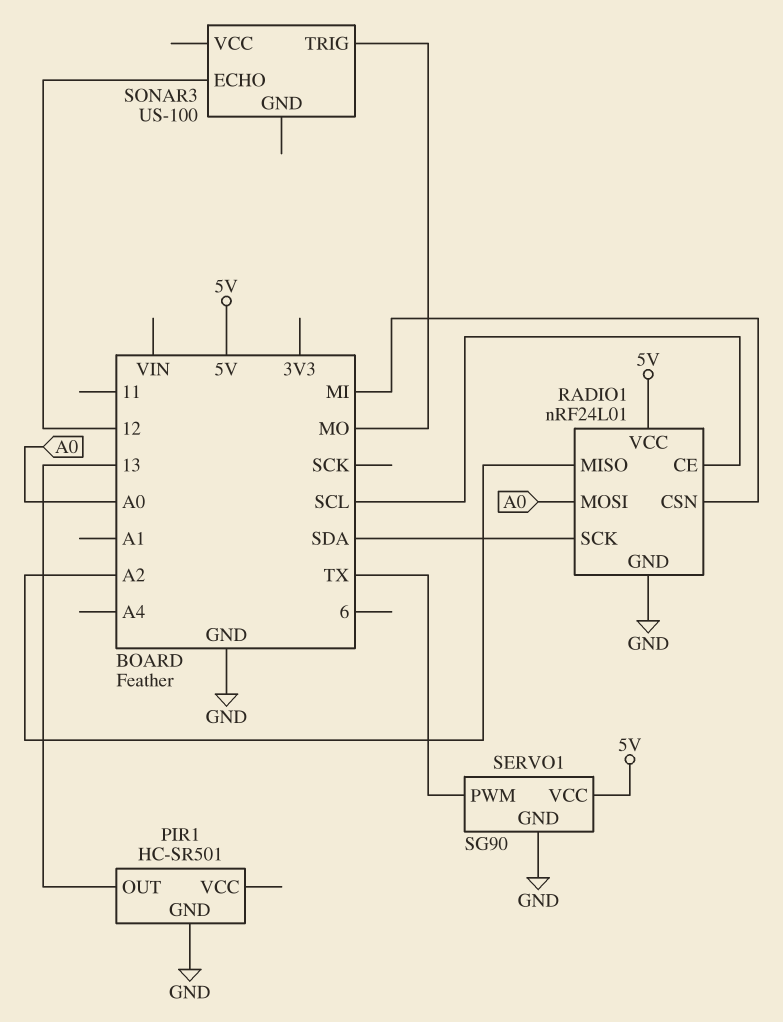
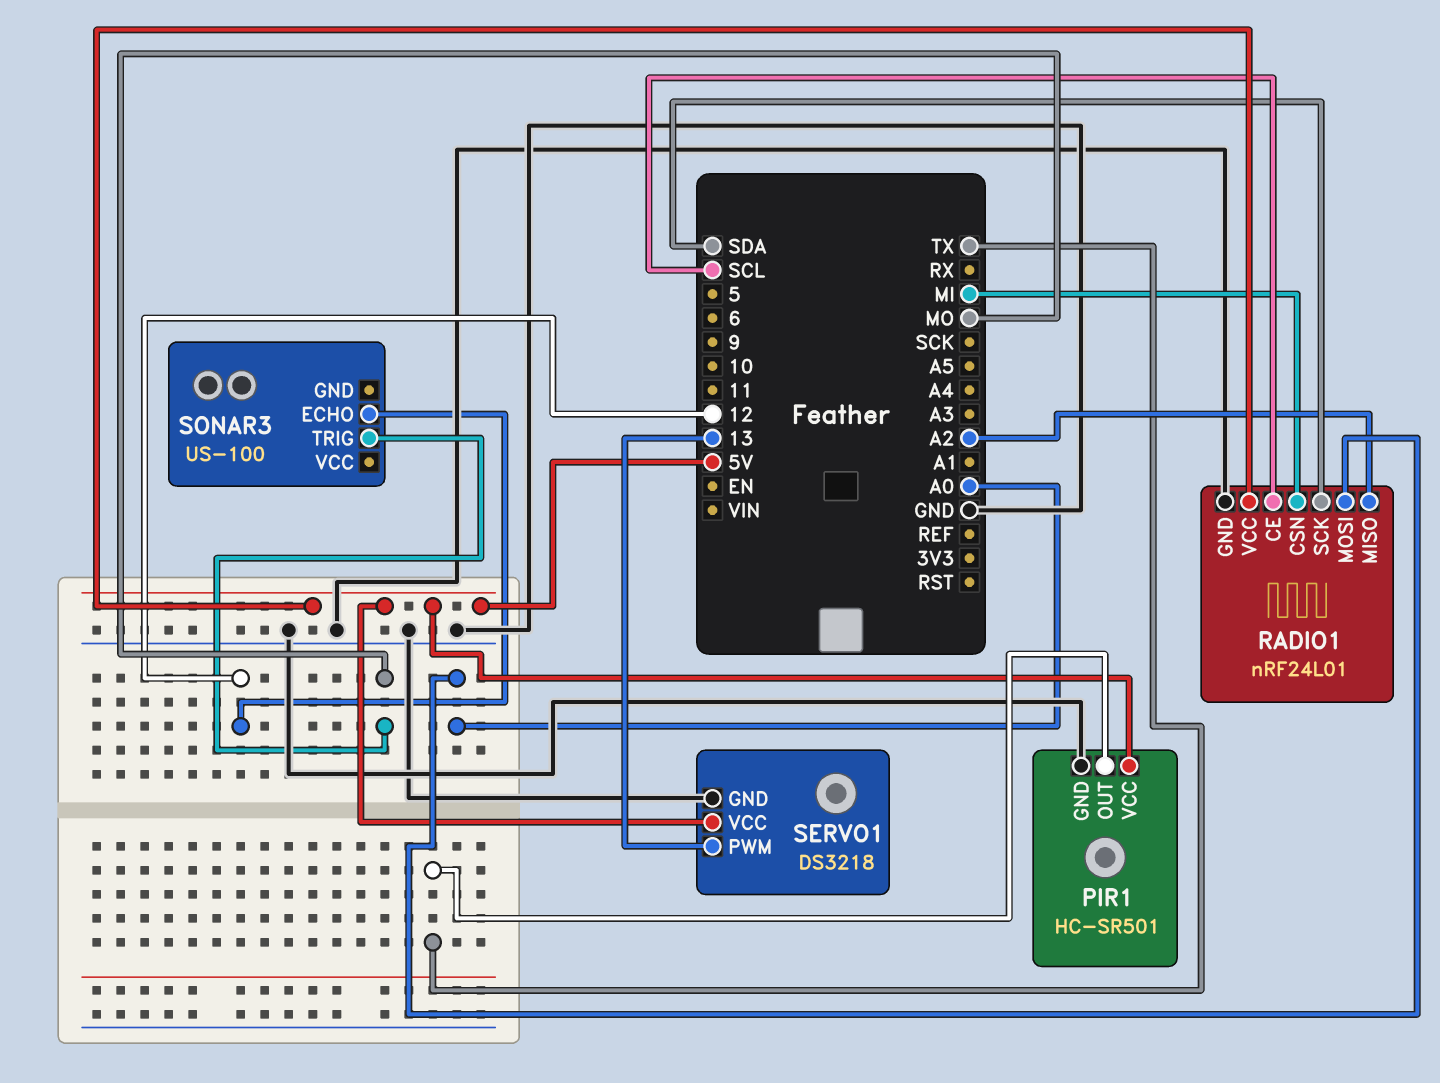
PIR1 pin OUT: 13 -> TX
PIR1 pin VCC: none -> 5V
SERVO1: SG90 -> DS3218
SERVO1 pin PWM: TX -> 13

